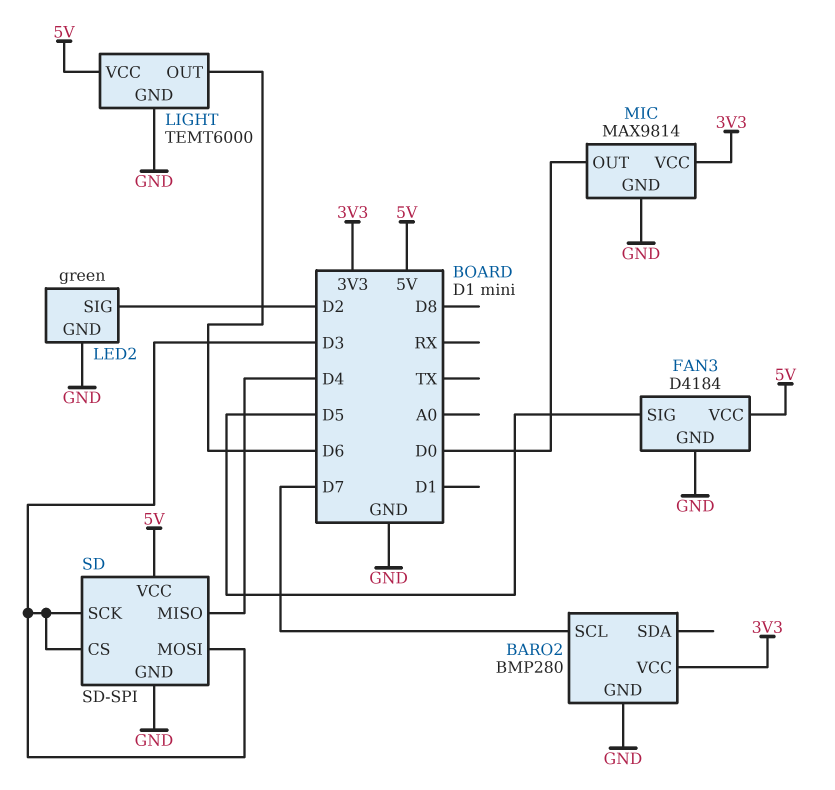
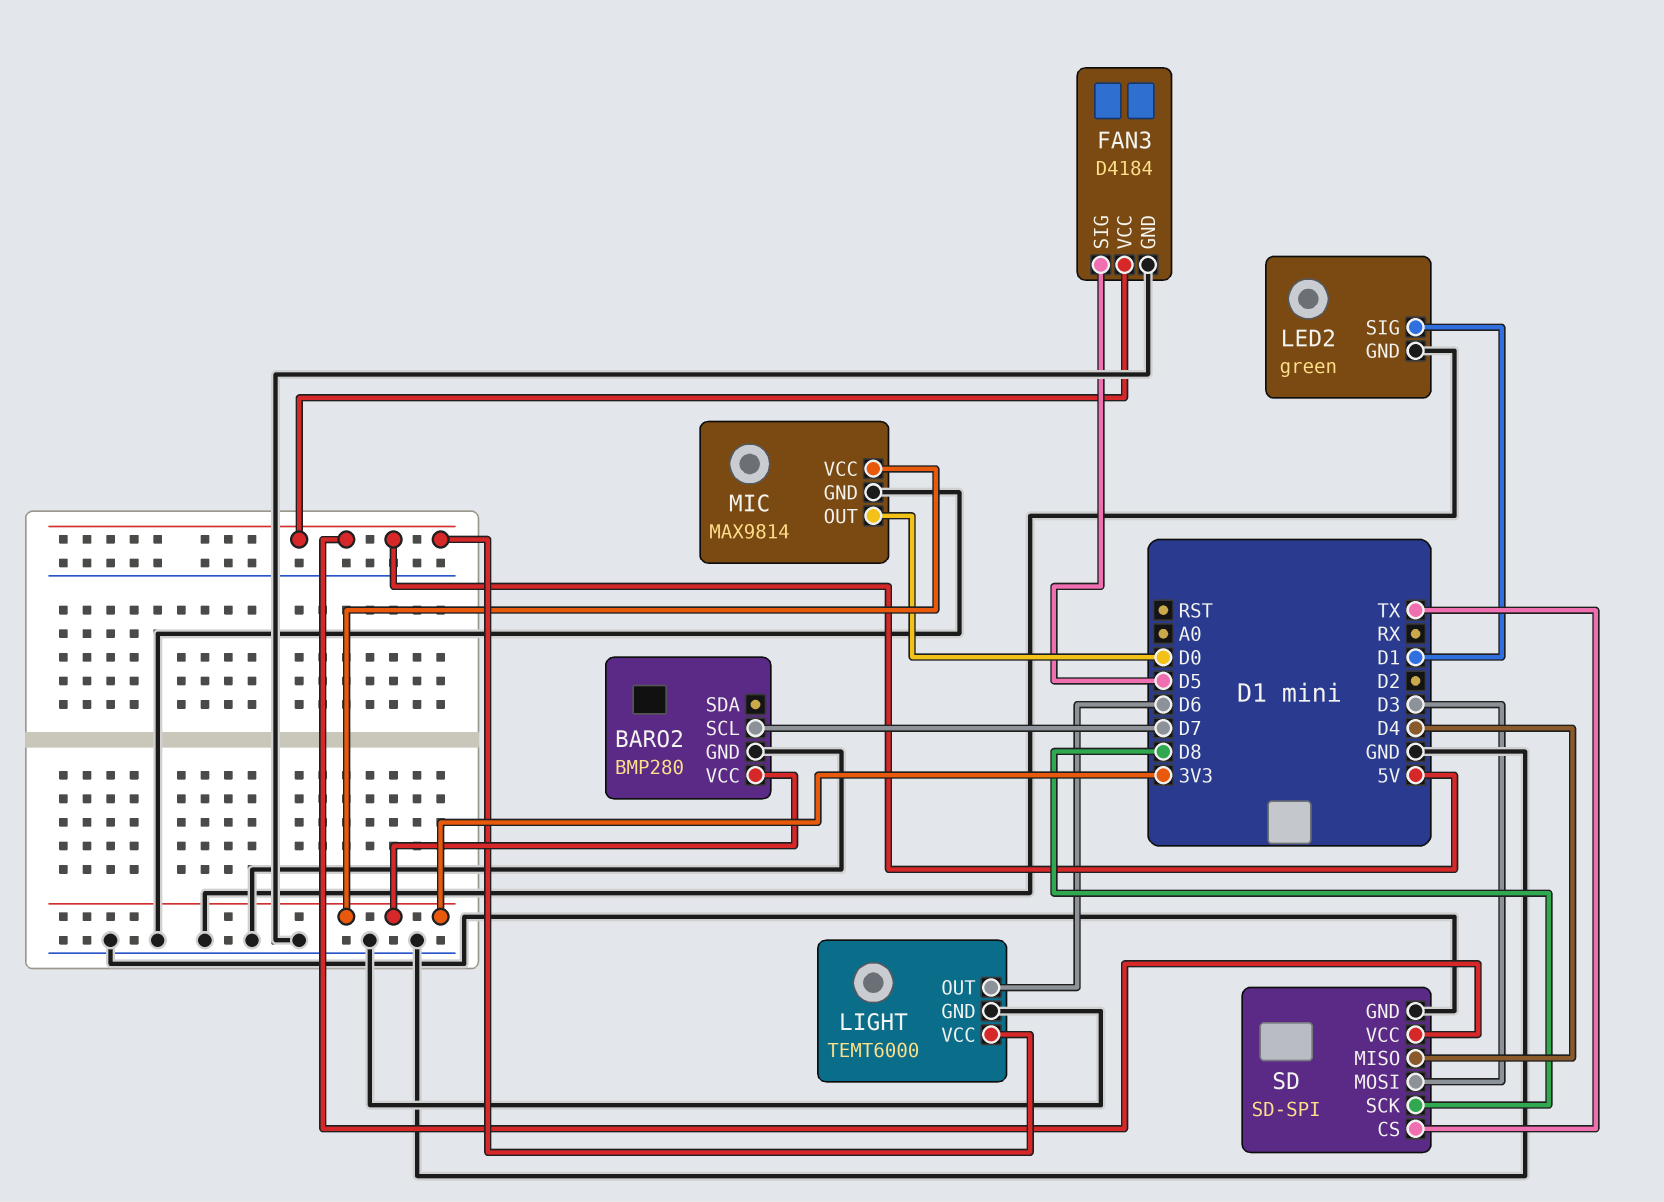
LED2 pin SIG: D2 -> D1
SD pin CS: D3 -> TX
SD pin SCK: D3 -> D8

